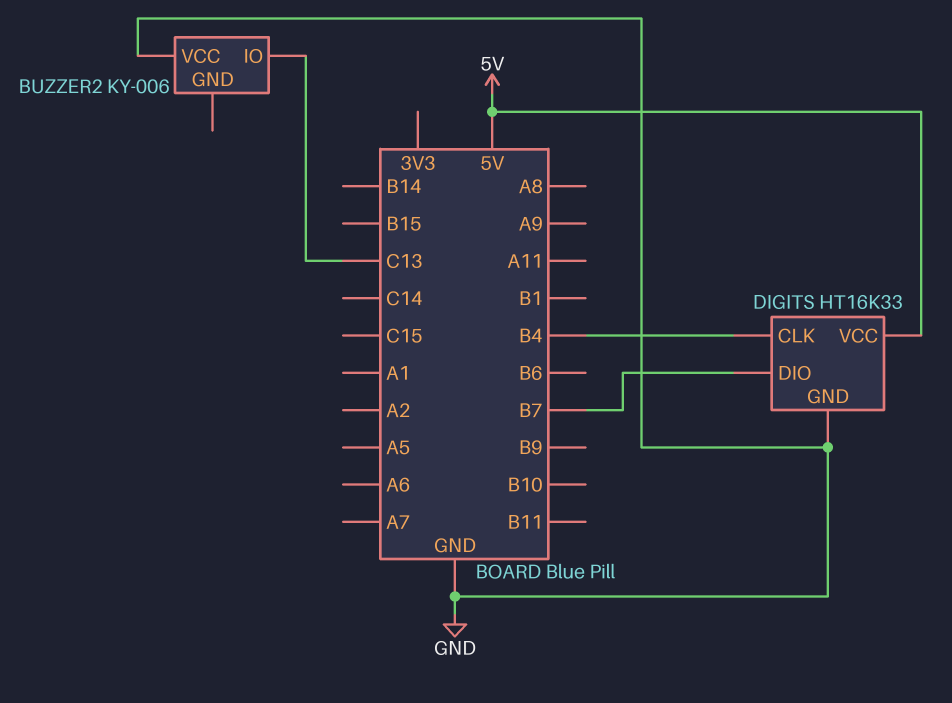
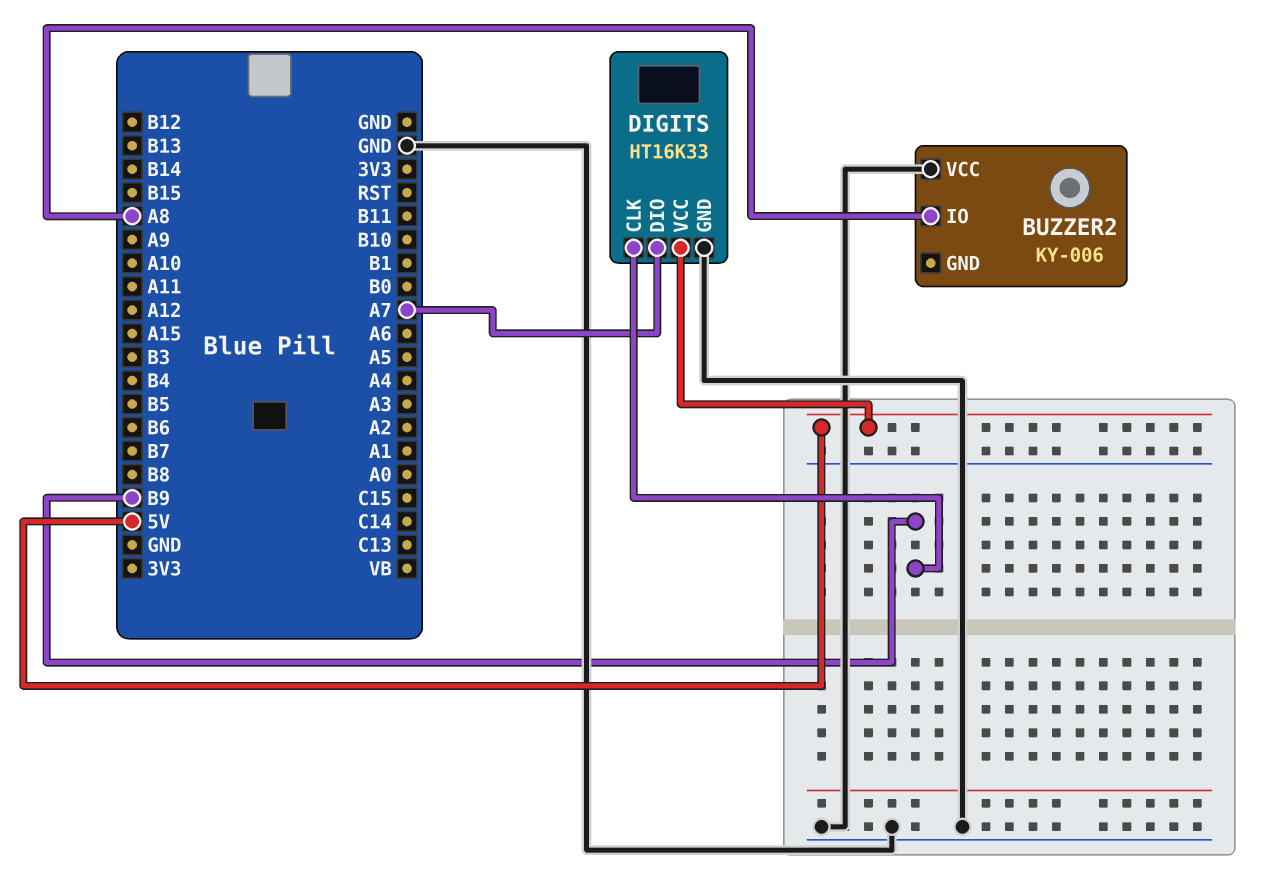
BUZZER2 pin IO: C13 -> A8
DIGITS pin CLK: B4 -> B9
DIGITS pin DIO: B7 -> A7

